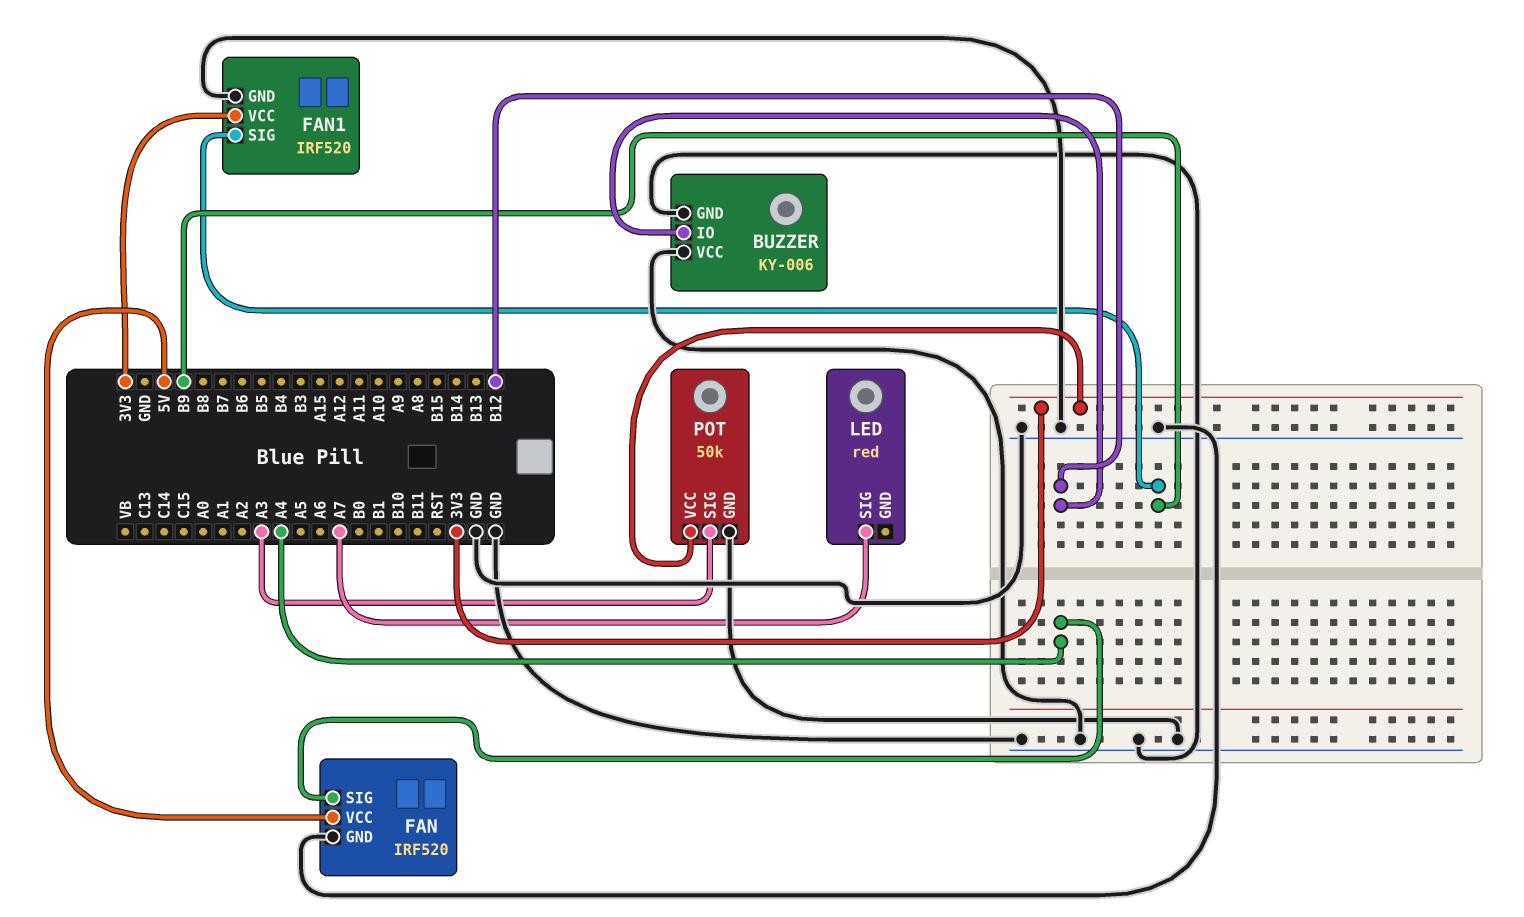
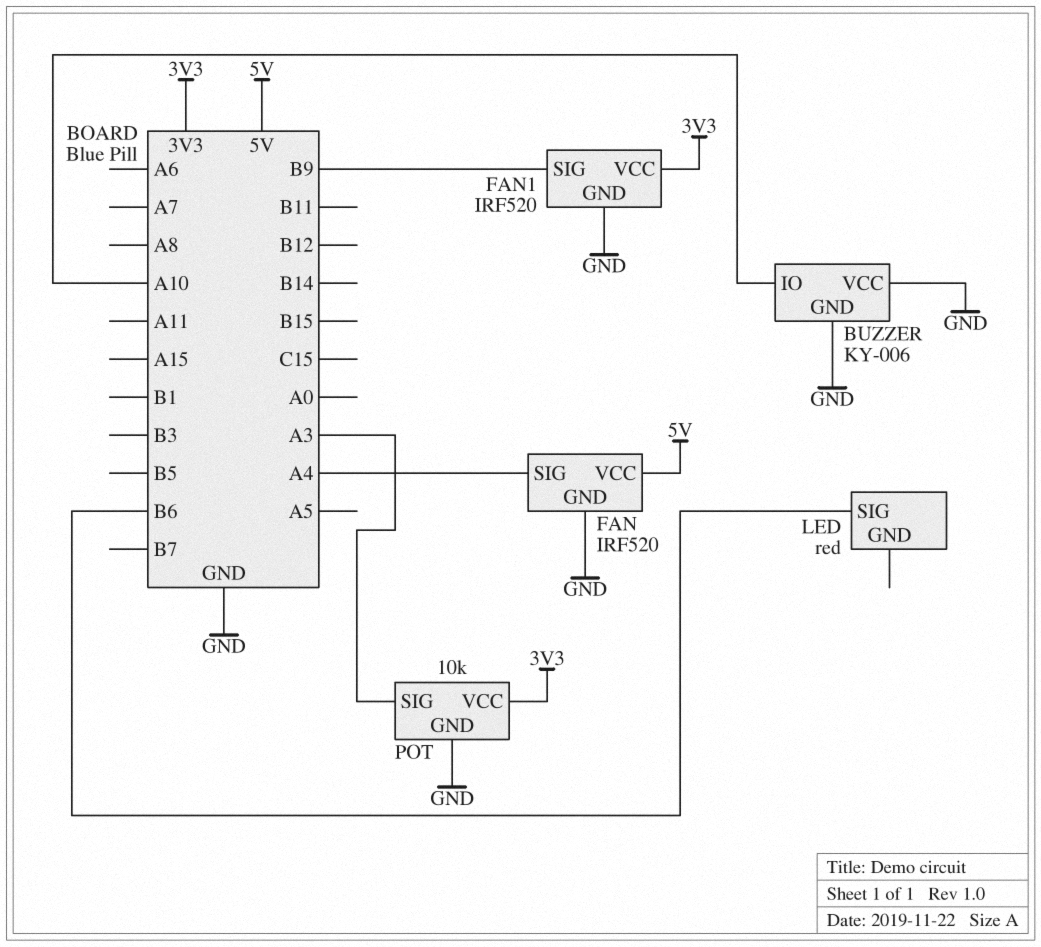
BUZZER pin IO: B12 -> A10
LED pin SIG: A7 -> B6
POT: 50k -> 10k

